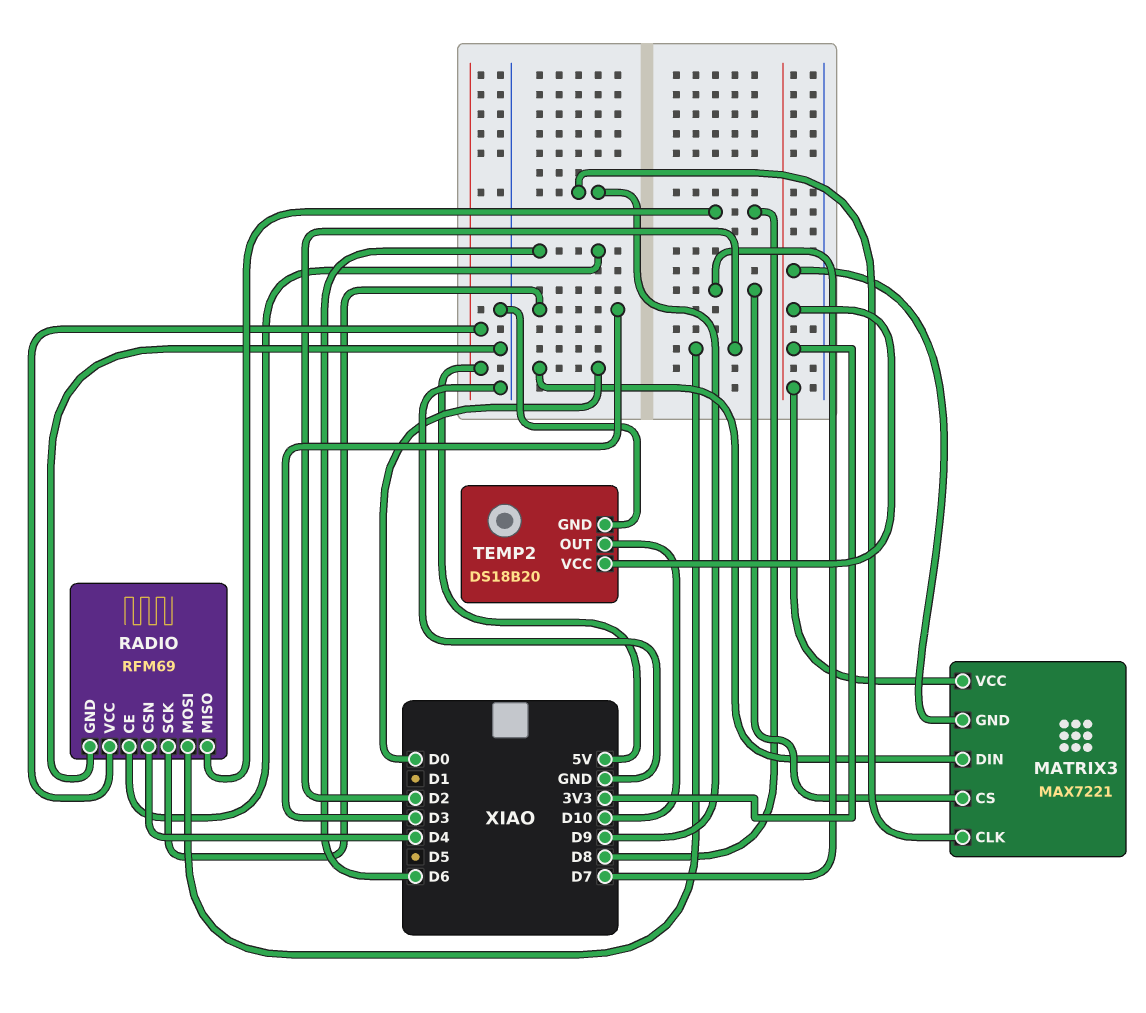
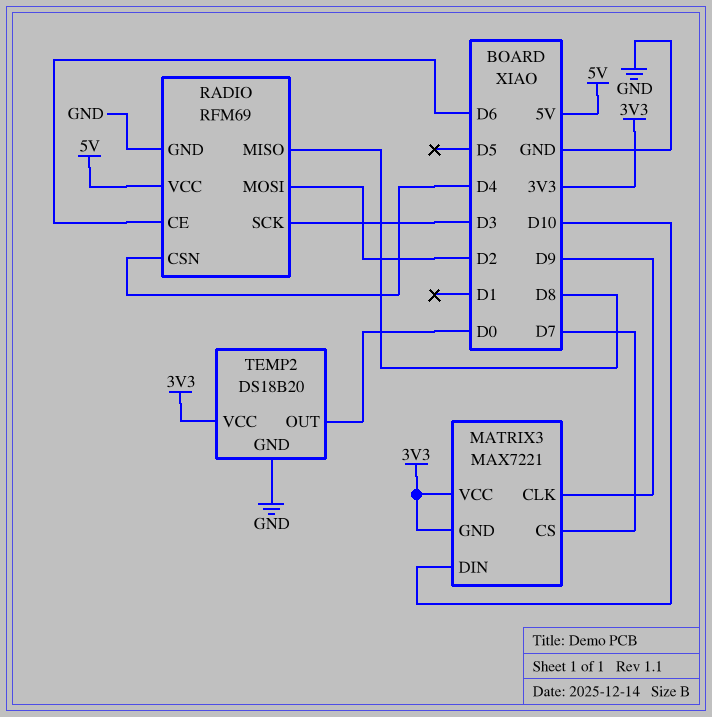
MATRIX3 pin DIN: D0 -> D10
TEMP2 pin OUT: D10 -> D0

